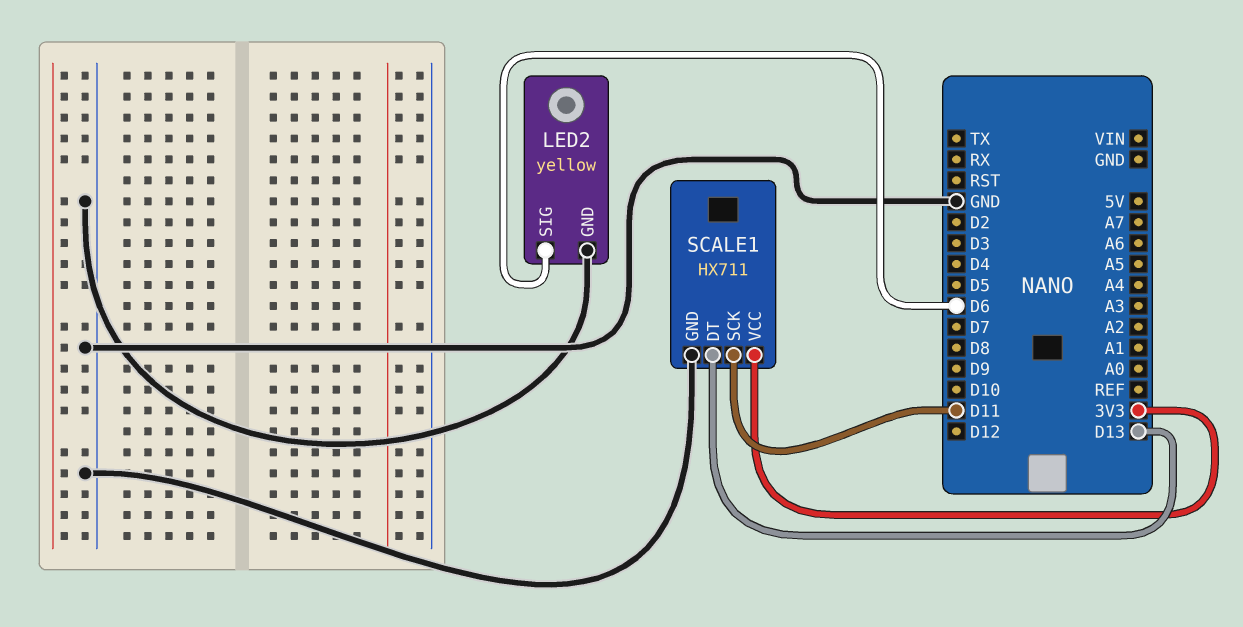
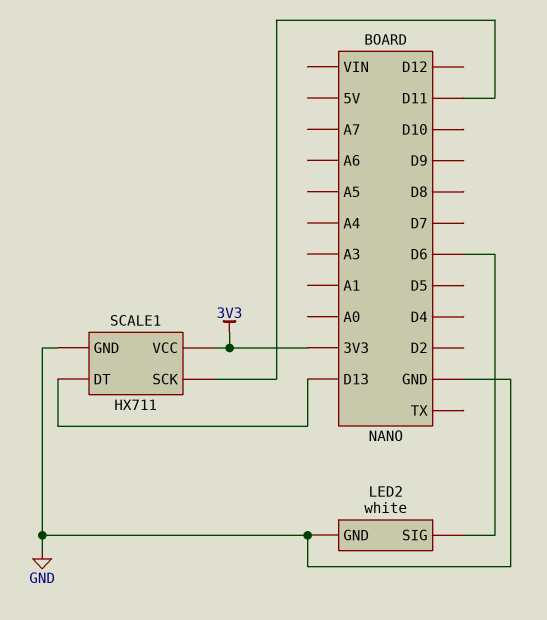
LED2: yellow -> white

